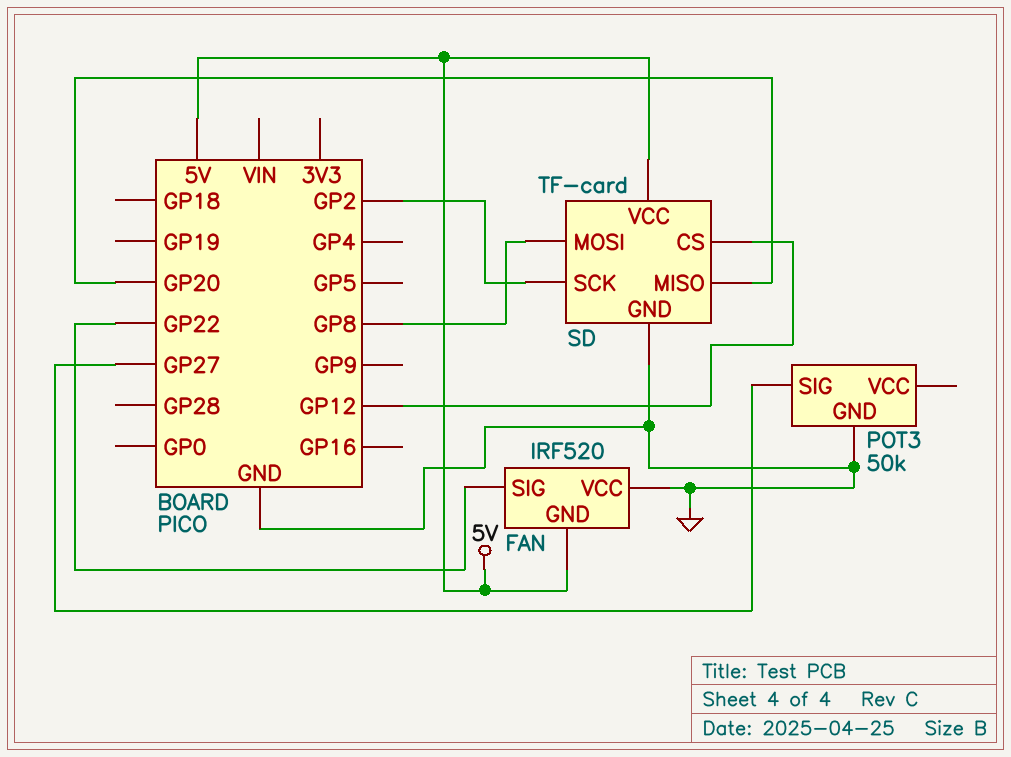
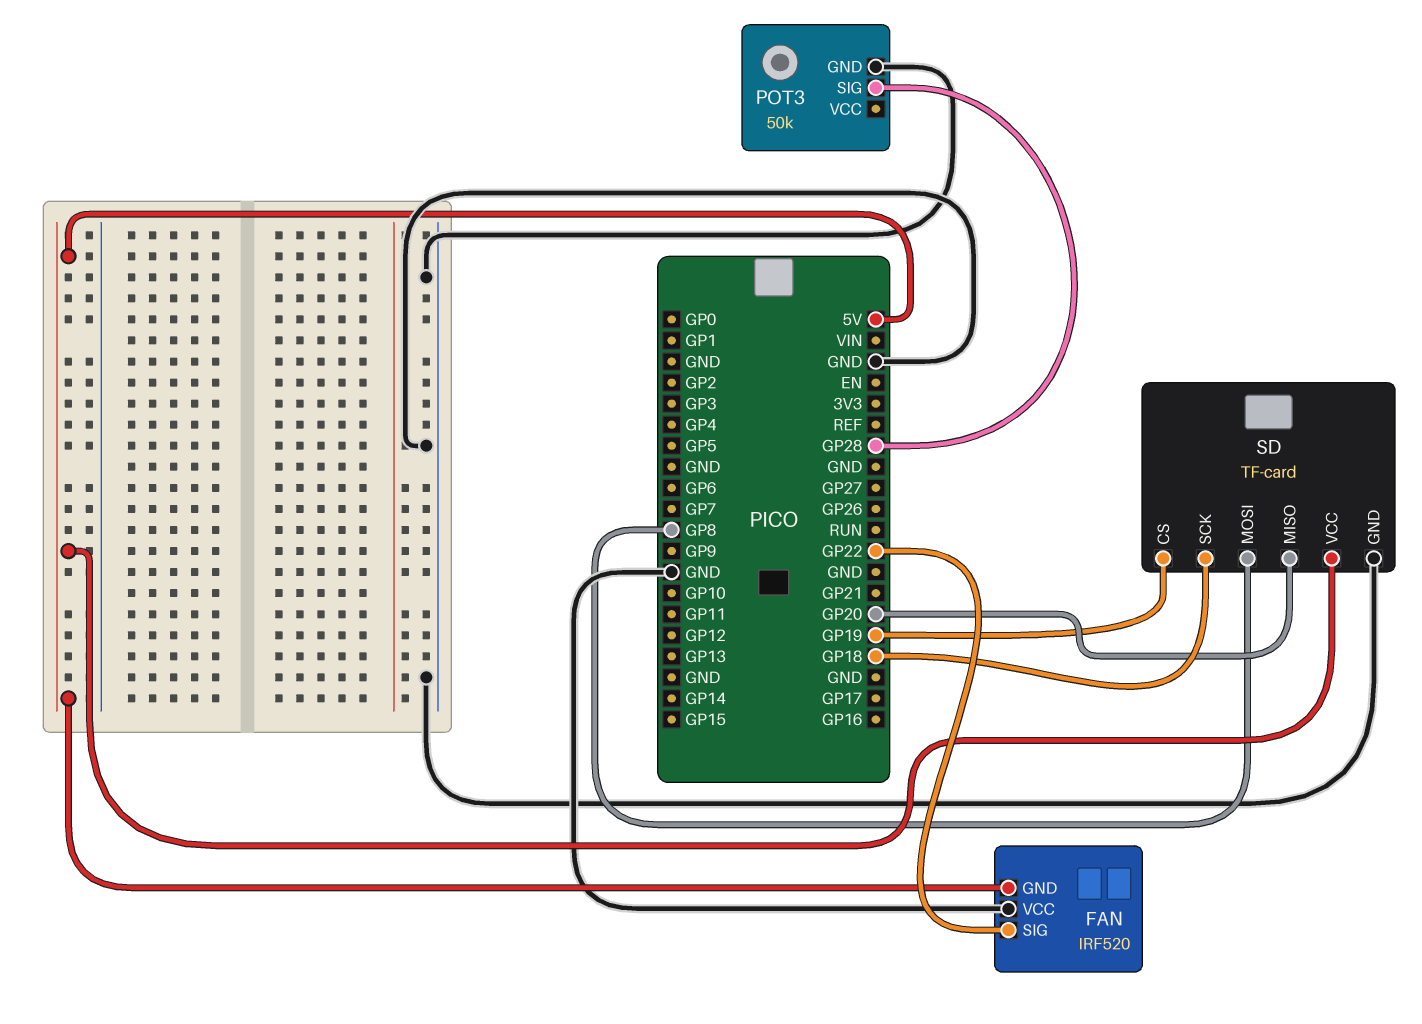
POT3 pin SIG: GP27 -> GP28
SD pin CS: GP12 -> GP19
SD pin SCK: GP2 -> GP18

